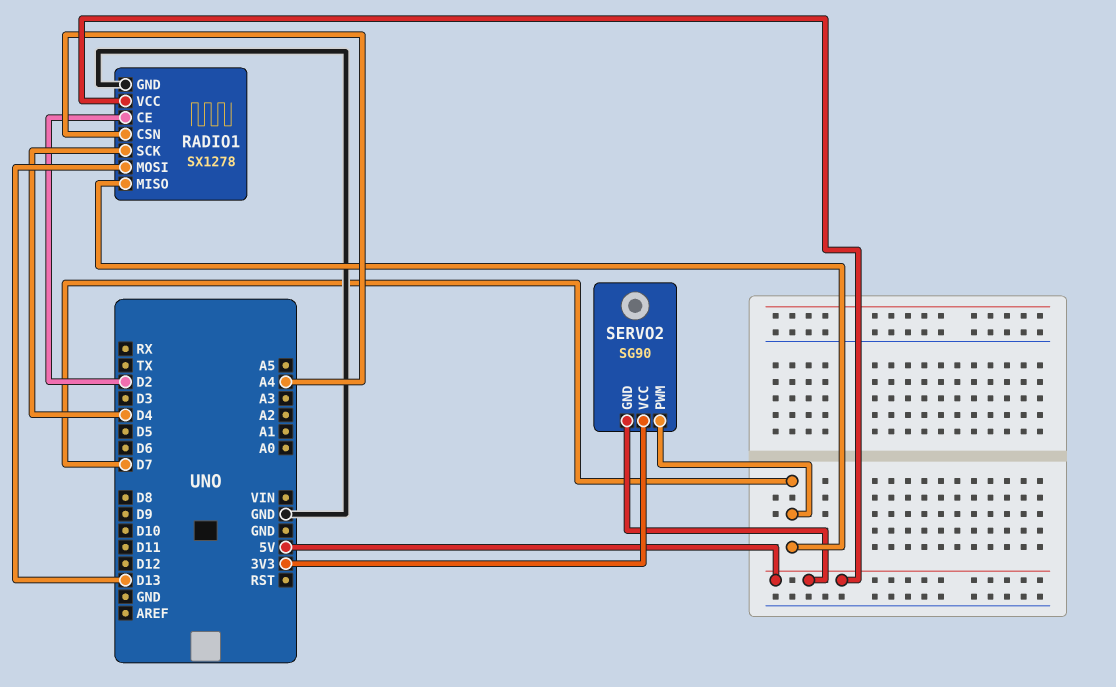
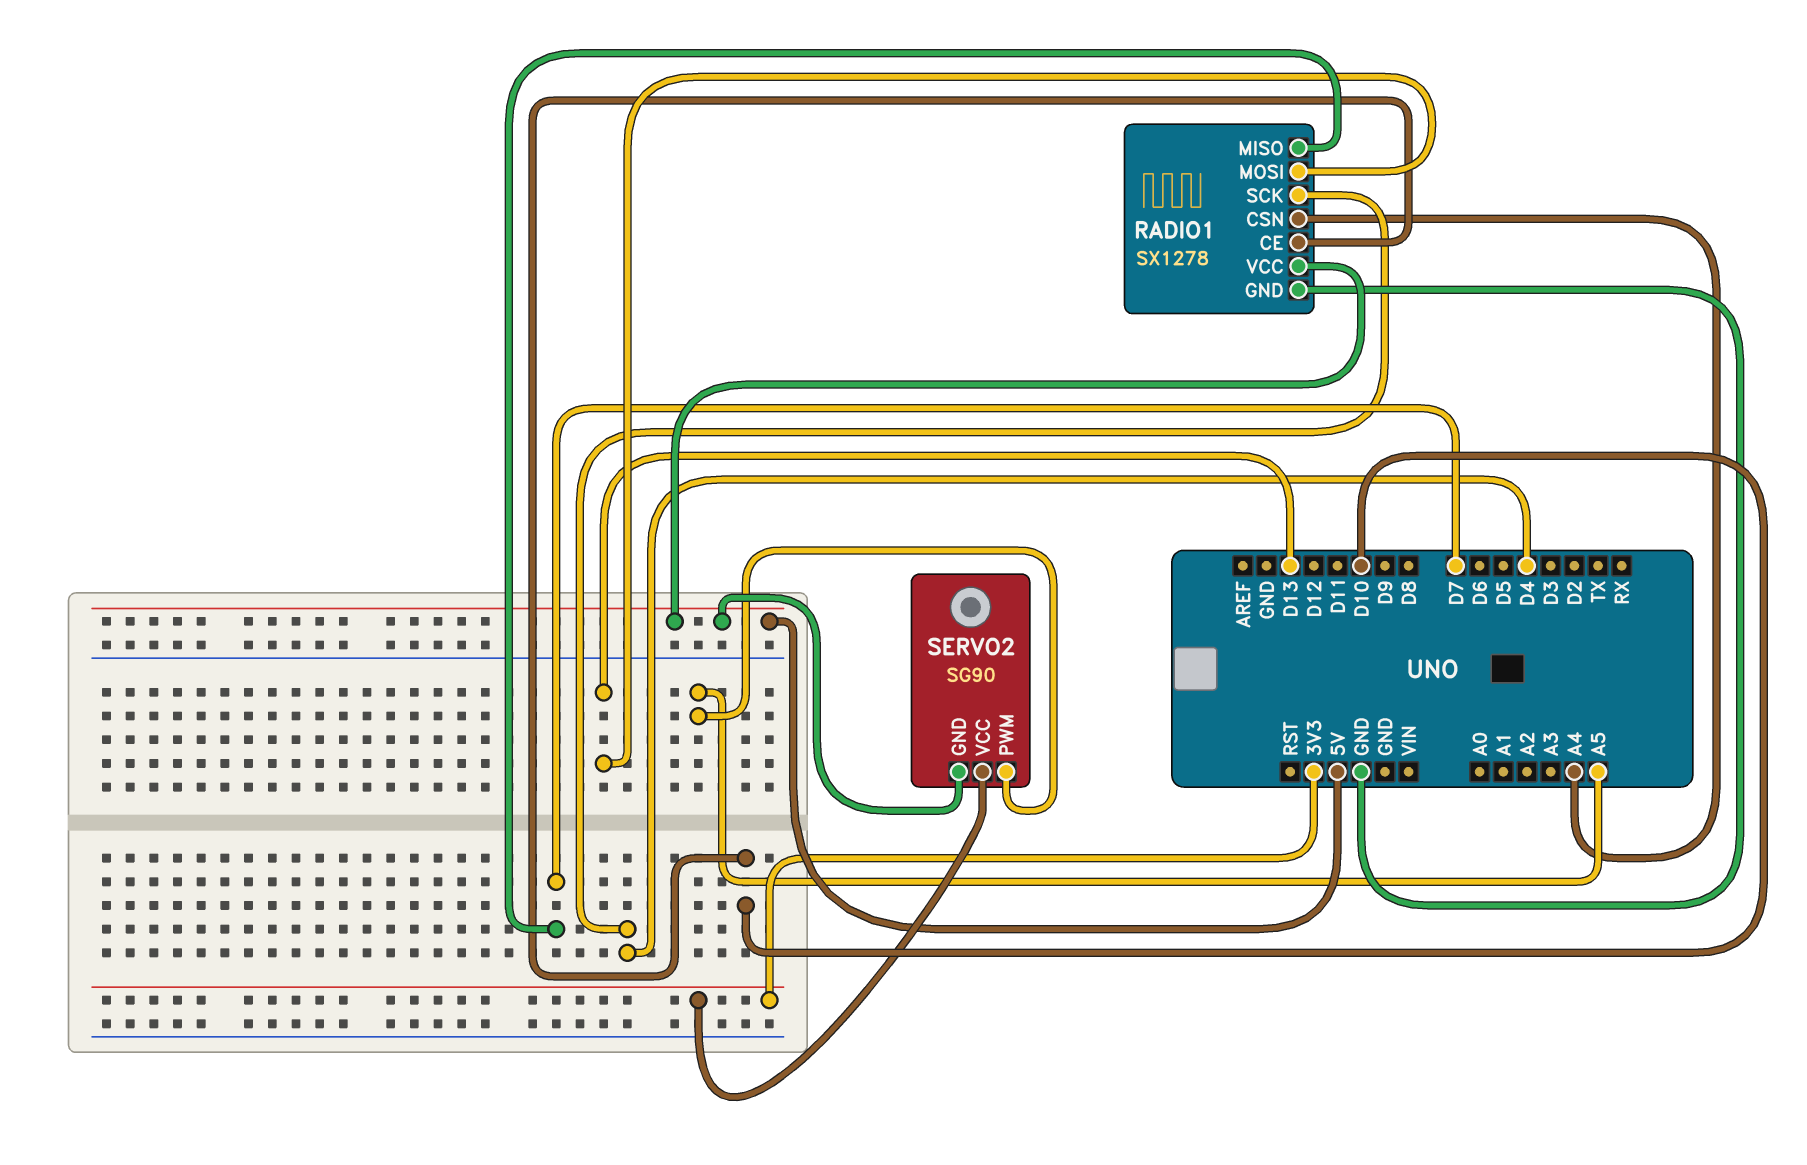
RADIO1 pin CE: D2 -> D10
SERVO2 pin PWM: D7 -> A5

